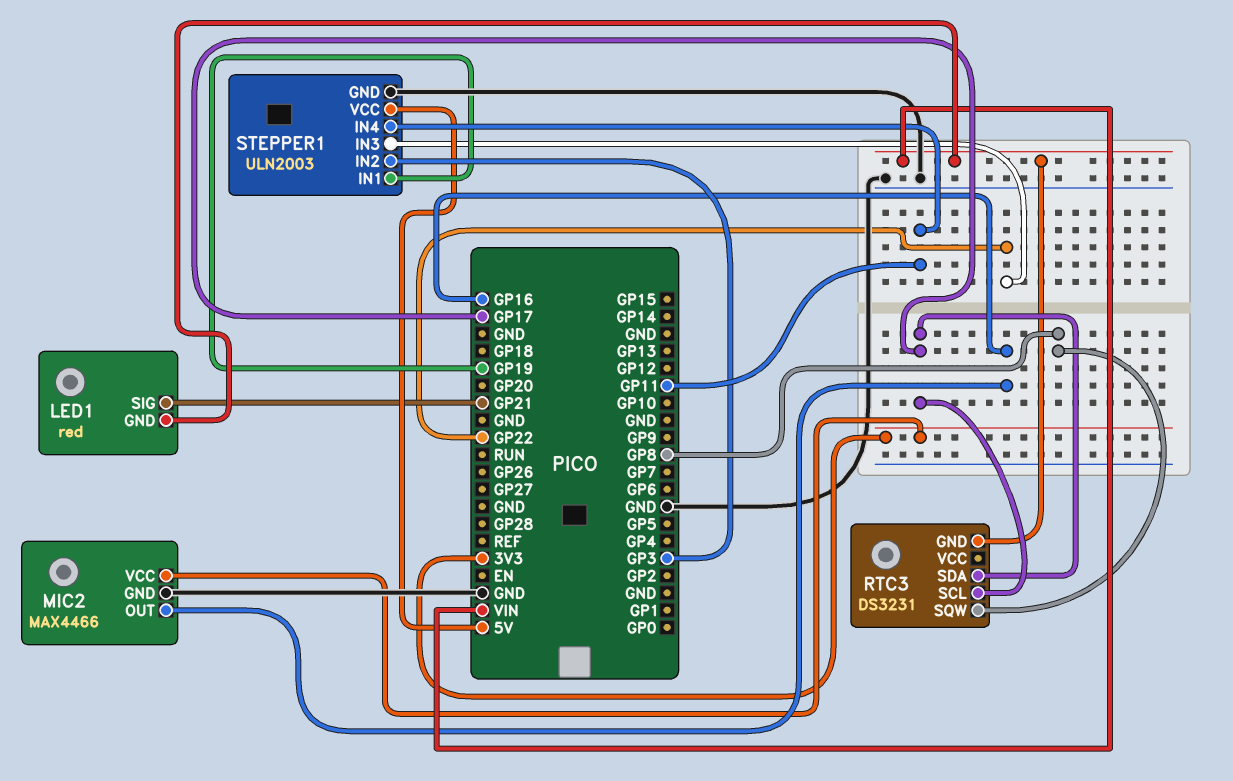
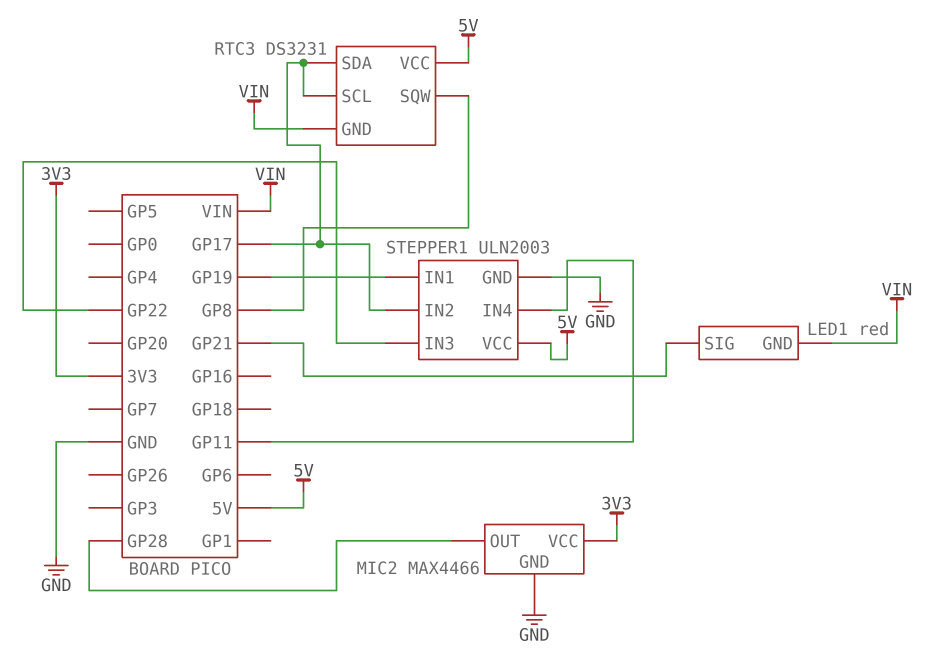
MIC2 pin OUT: GP16 -> GP28
RTC3 pin VCC: none -> 5V
STEPPER1 pin IN2: GP3 -> GP17

